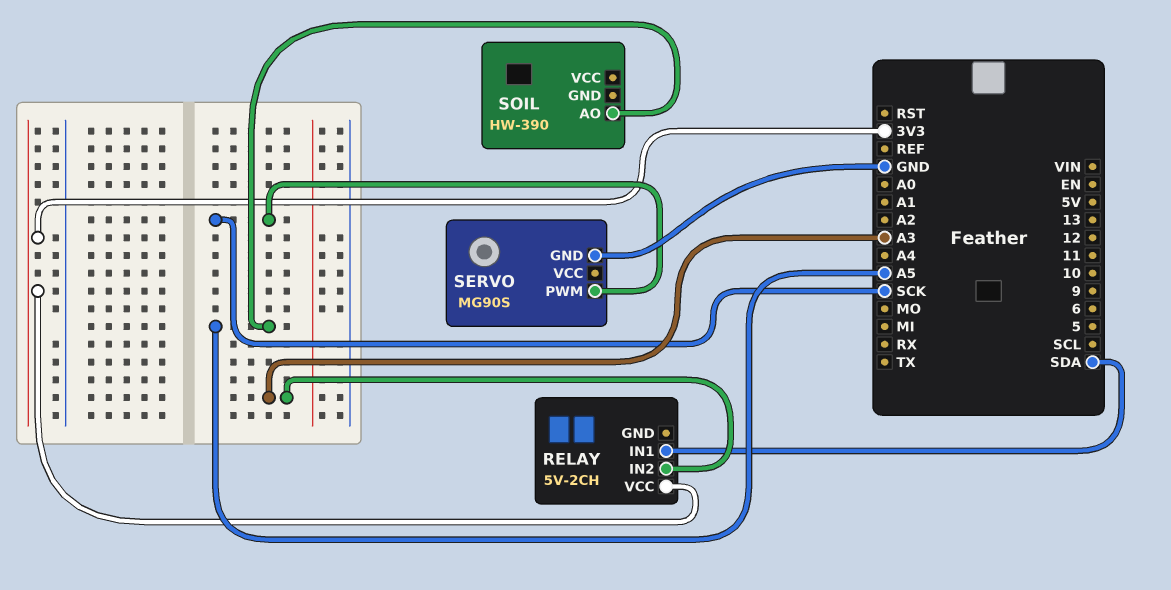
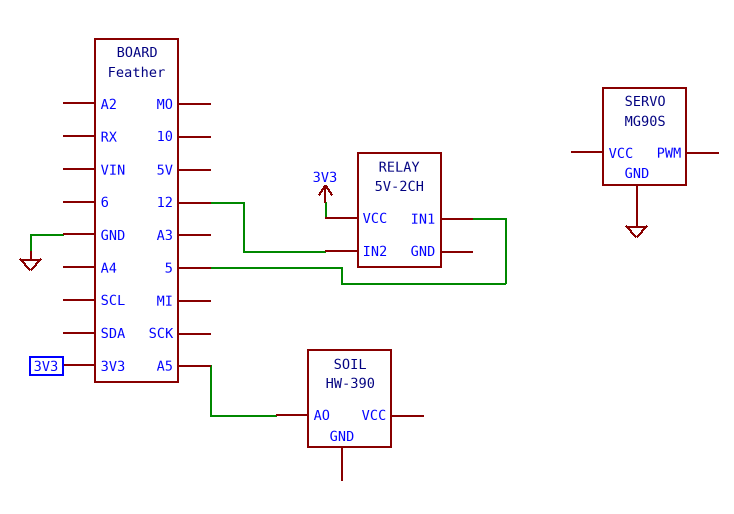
RELAY pin IN1: SDA -> 5
RELAY pin IN2: A3 -> 12
SERVO pin PWM: SCK -> none

